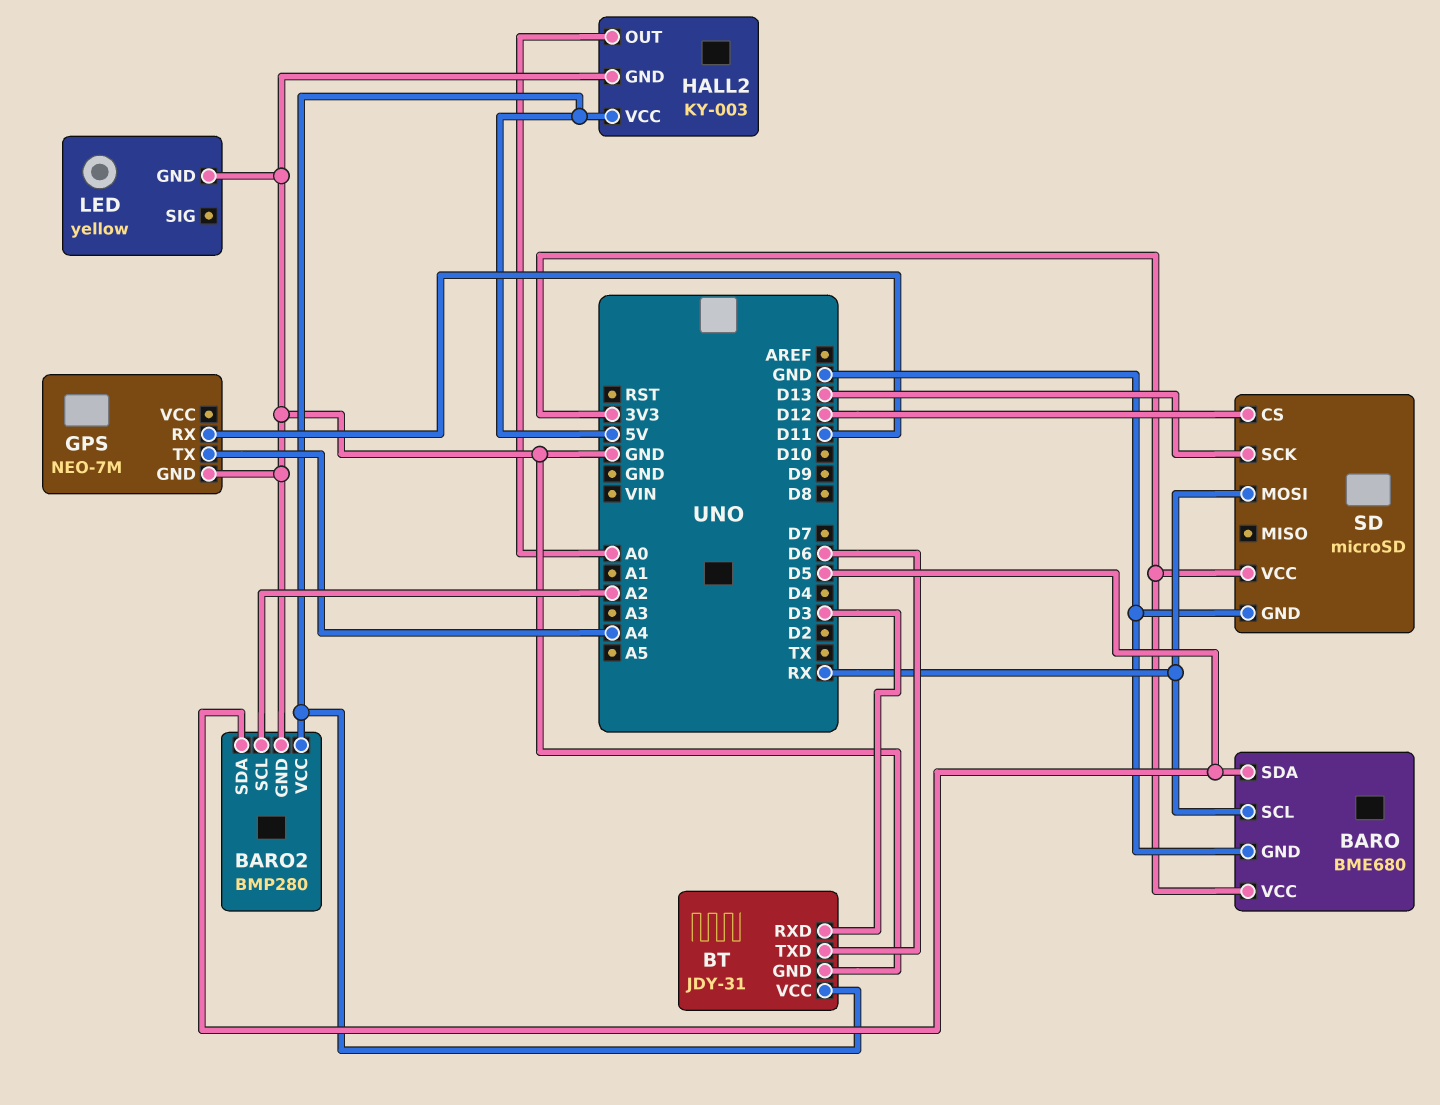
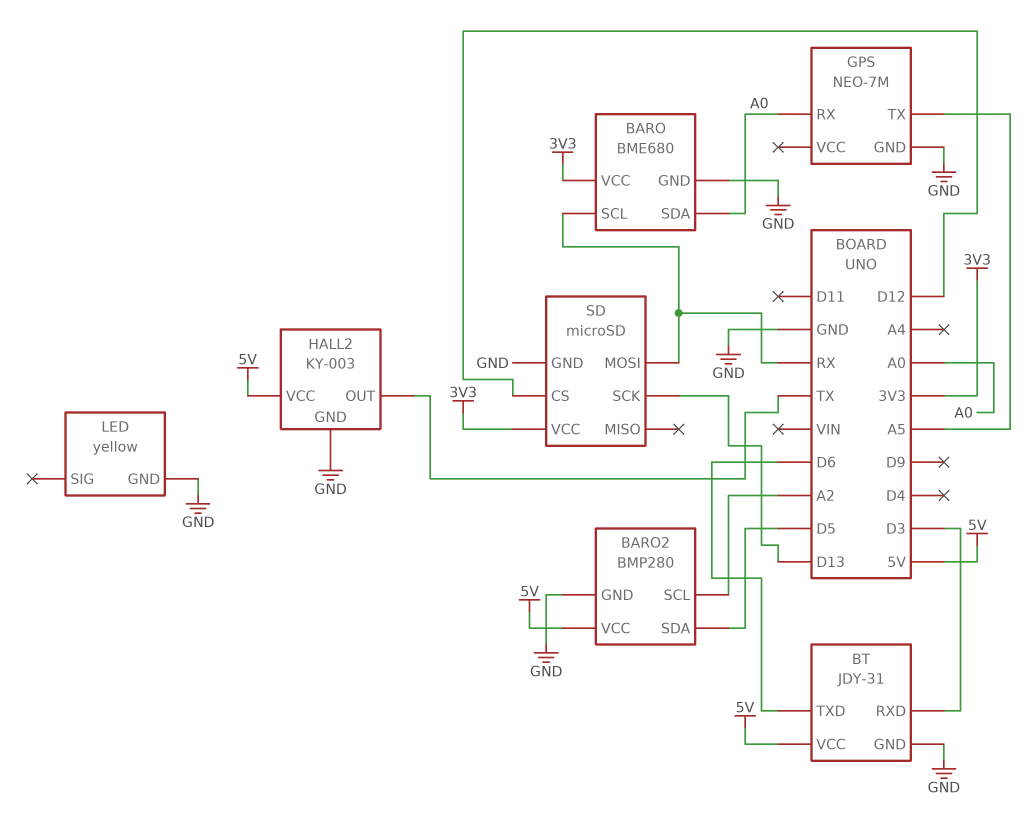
BARO pin SDA: D5 -> A0
GPS pin RX: D11 -> A0
GPS pin TX: A4 -> A5
HALL2 pin OUT: A0 -> TX

